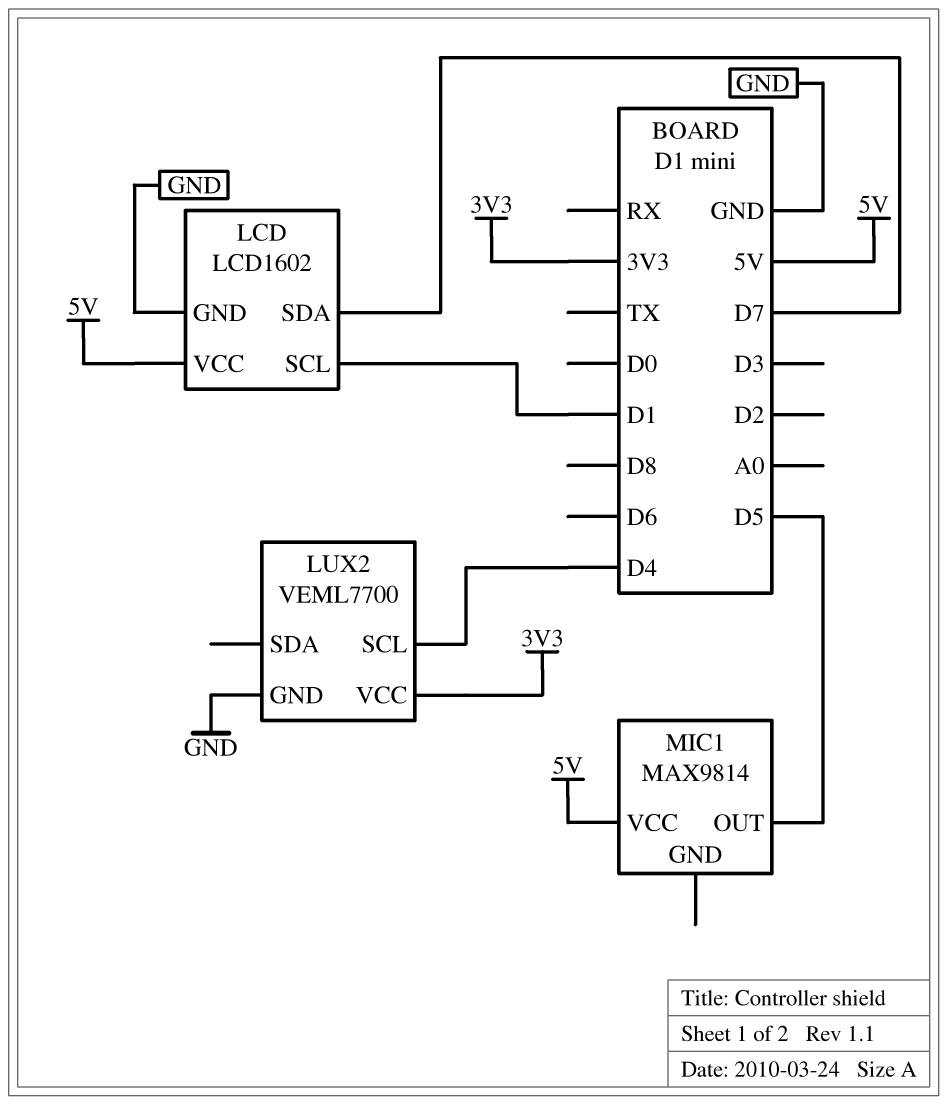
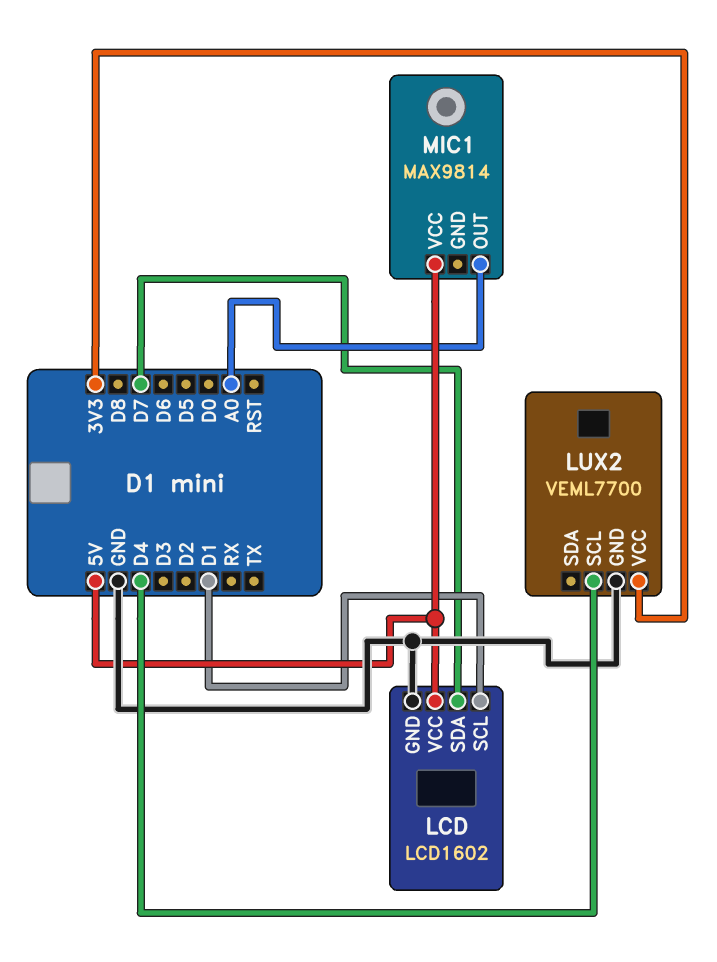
MIC1 pin OUT: D5 -> A0

